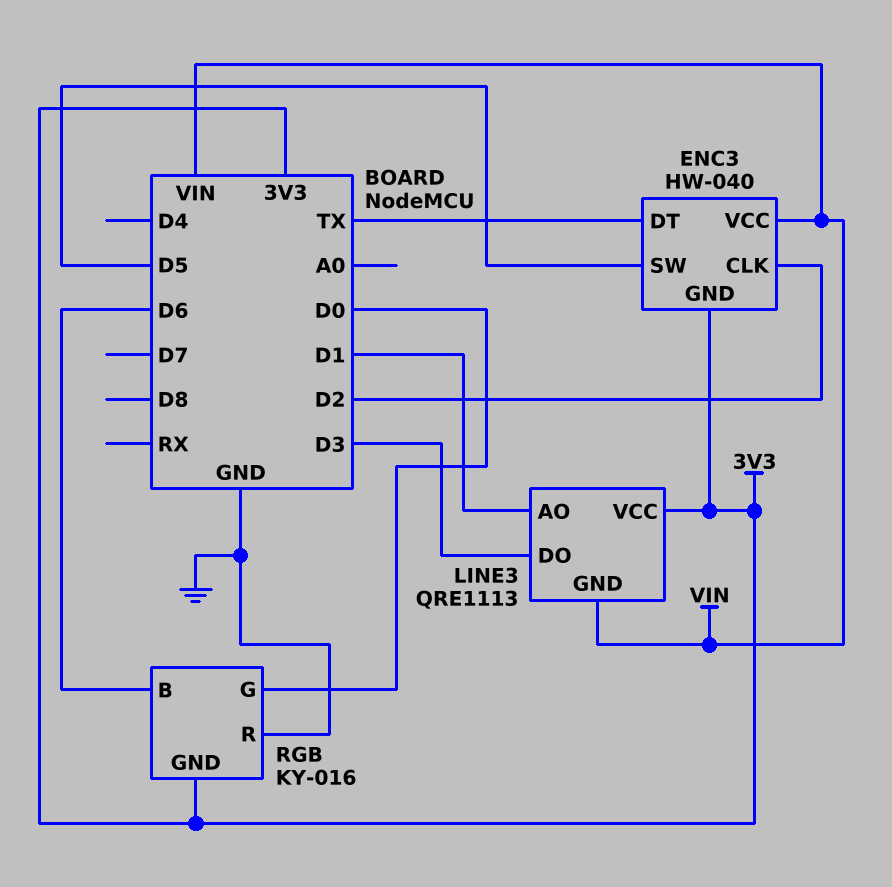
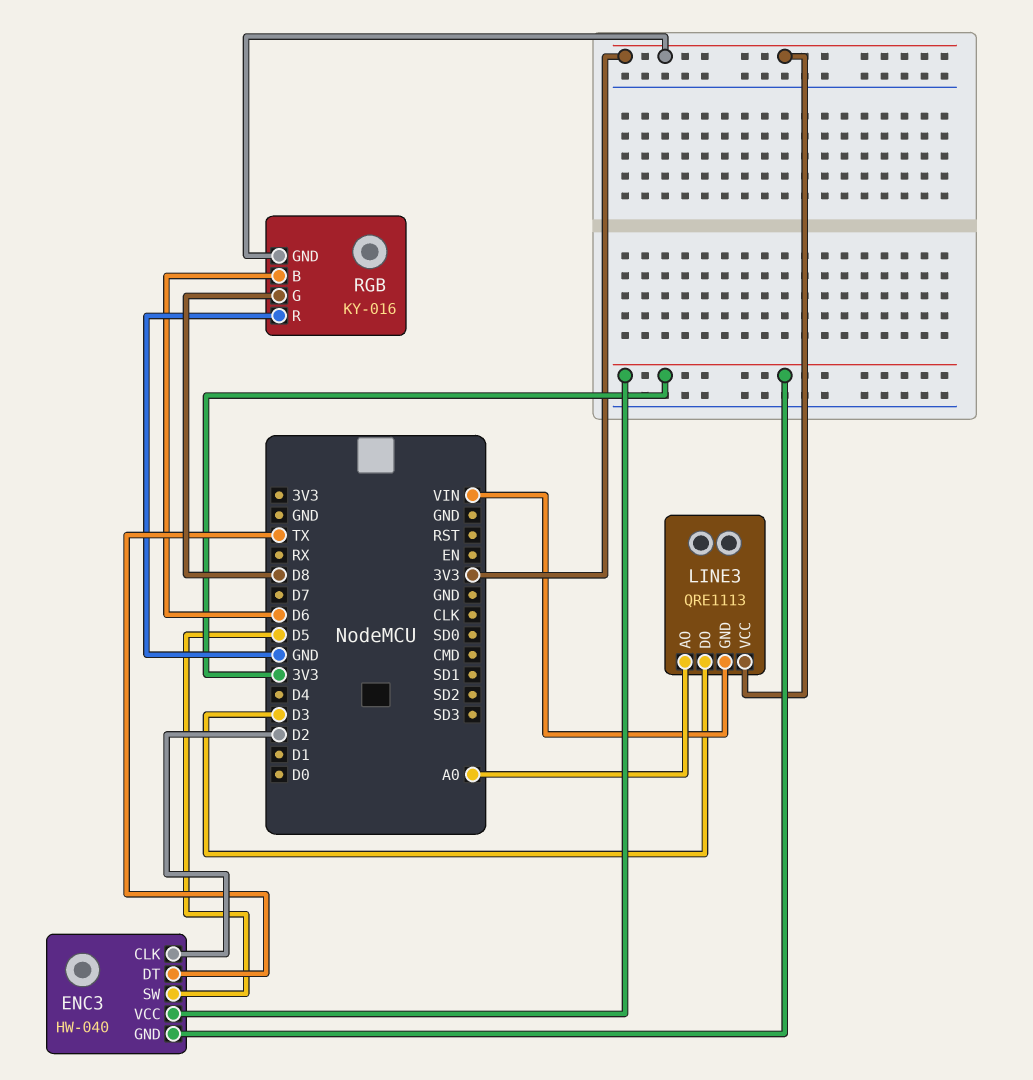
ENC3 pin VCC: VIN -> 3V3
LINE3 pin AO: D1 -> A0
RGB pin G: D0 -> D8

